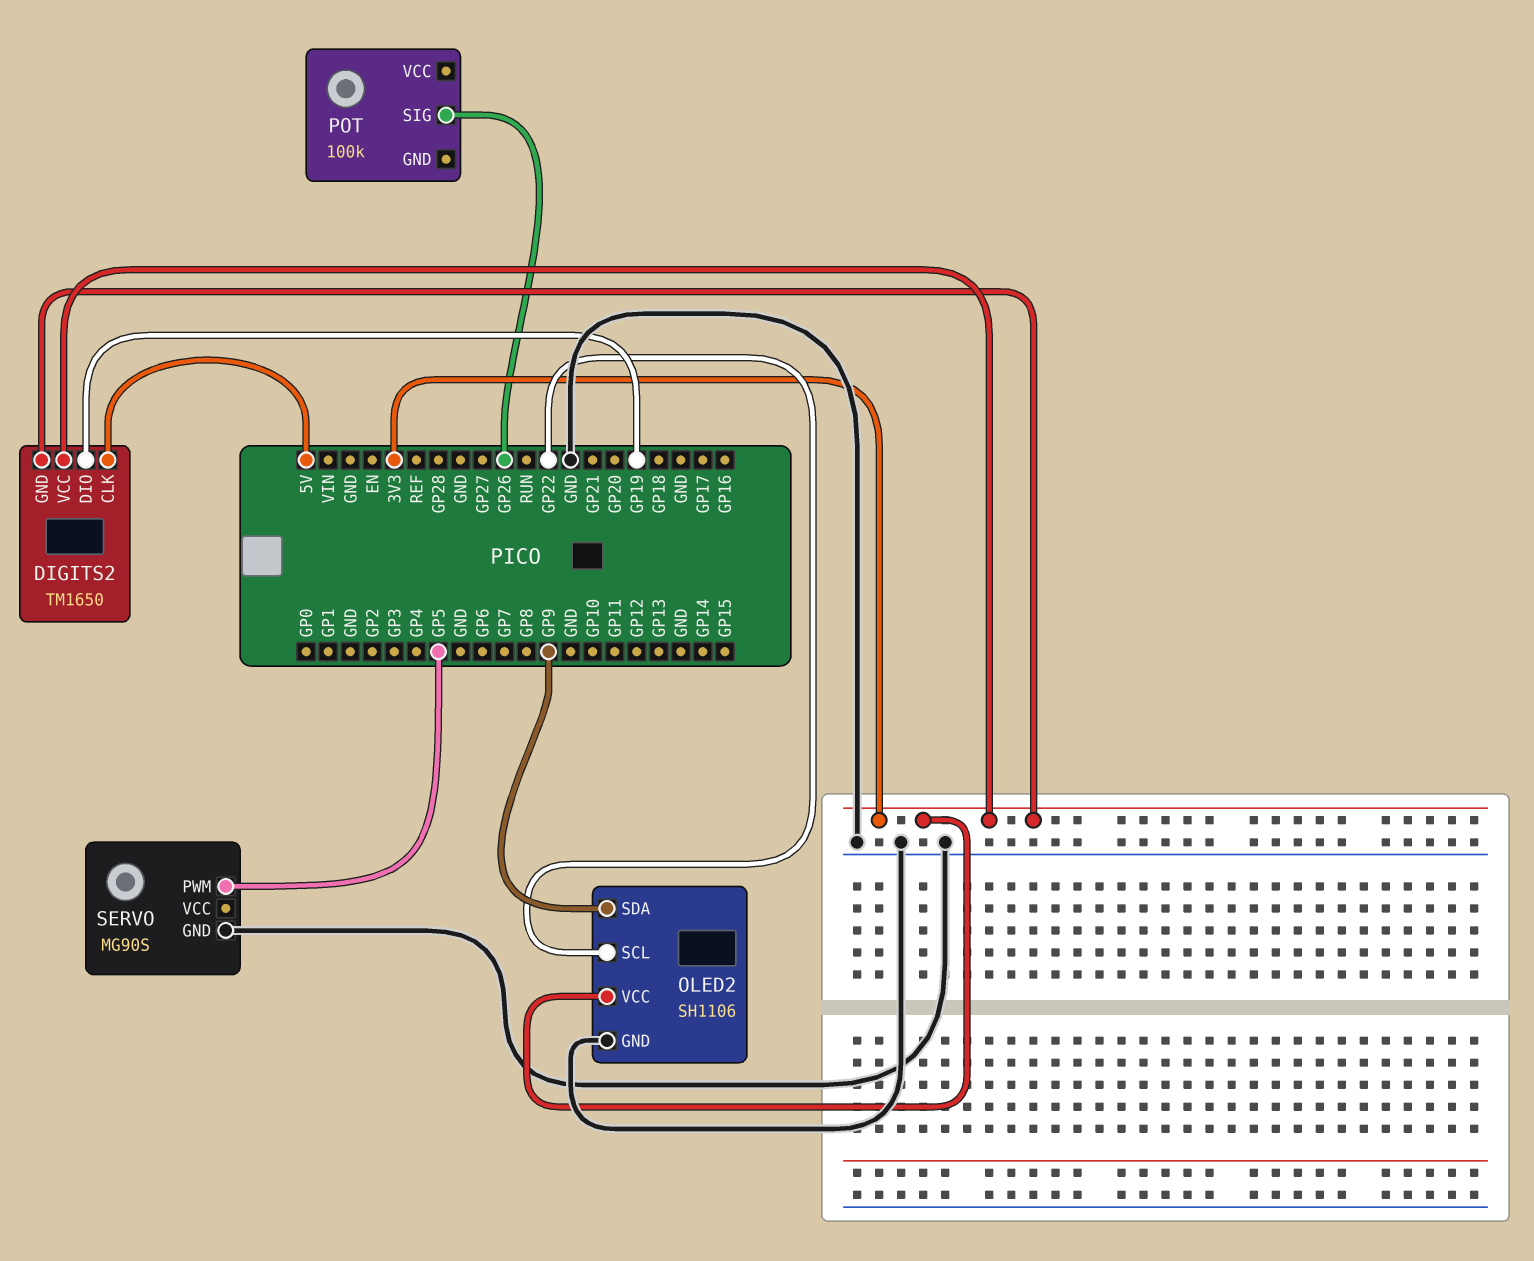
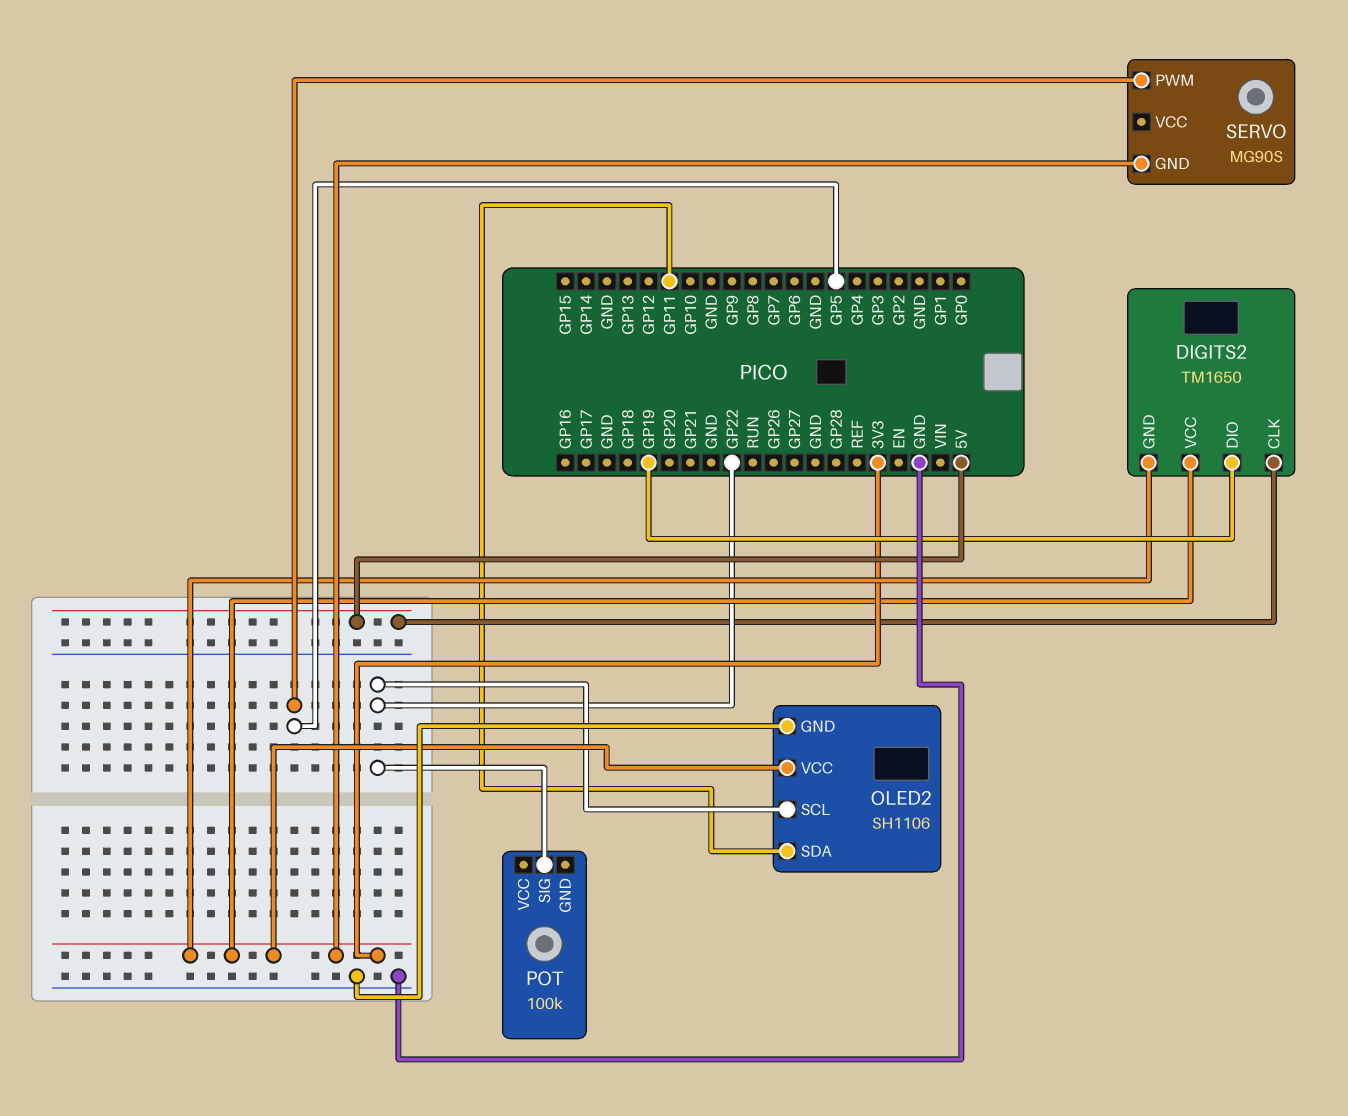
OLED2 pin SDA: GP9 -> GP11
POT pin SIG: GP26 -> GP22
SERVO pin GND: GND -> 3V3

